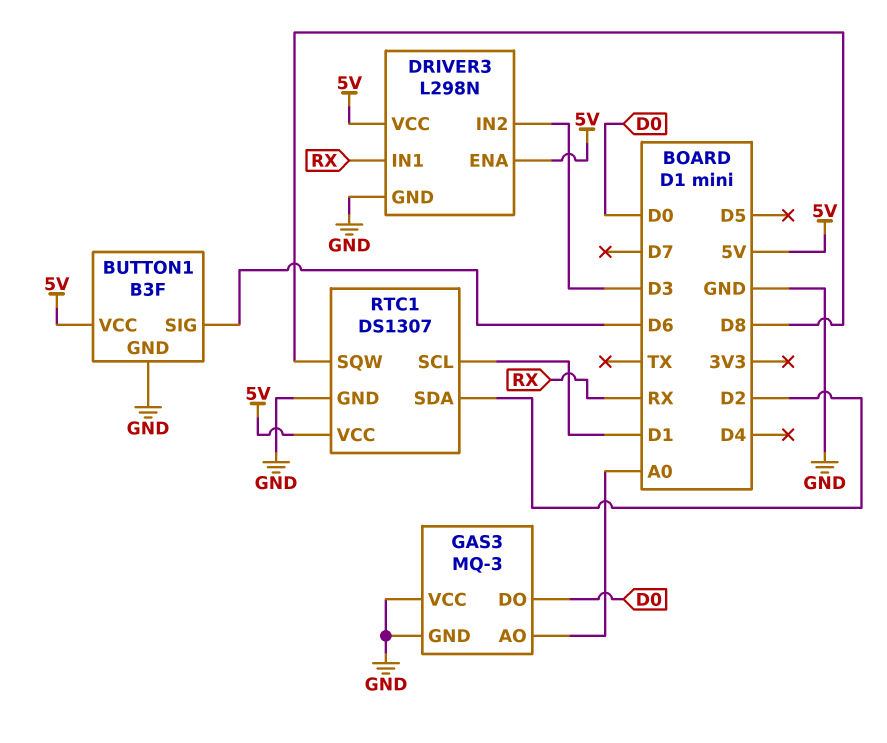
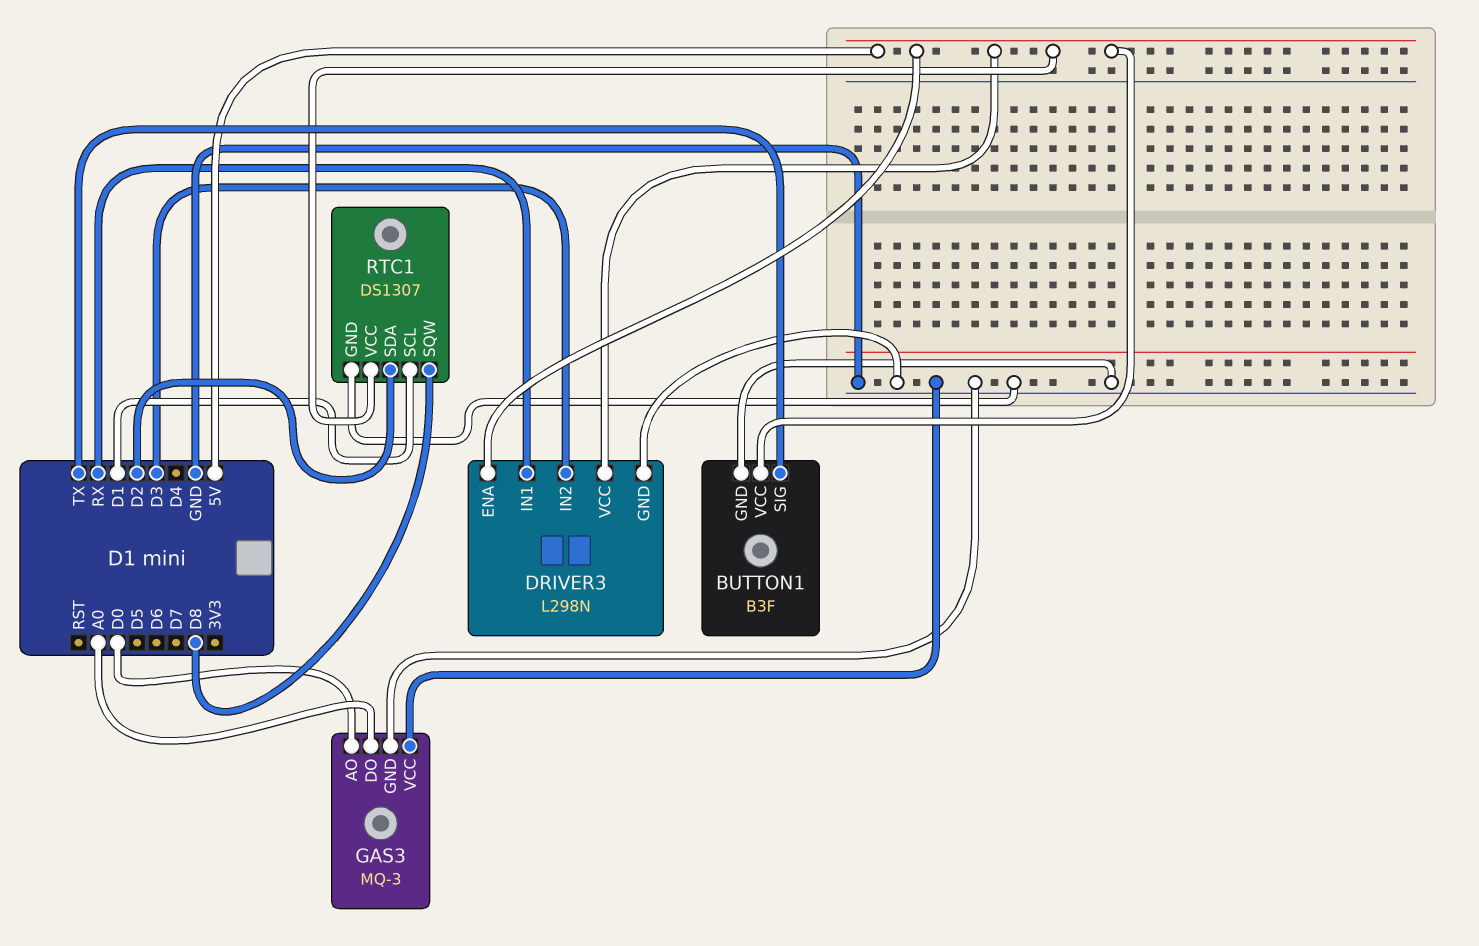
BUTTON1 pin SIG: D6 -> TX
GAS3 pin AO: A0 -> D0
GAS3 pin DO: D0 -> A0

